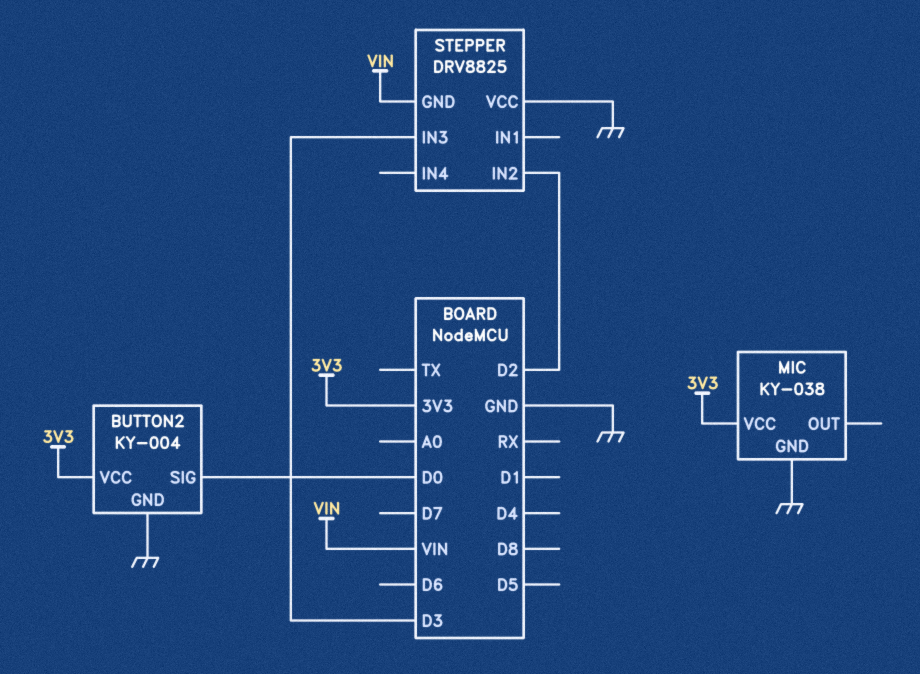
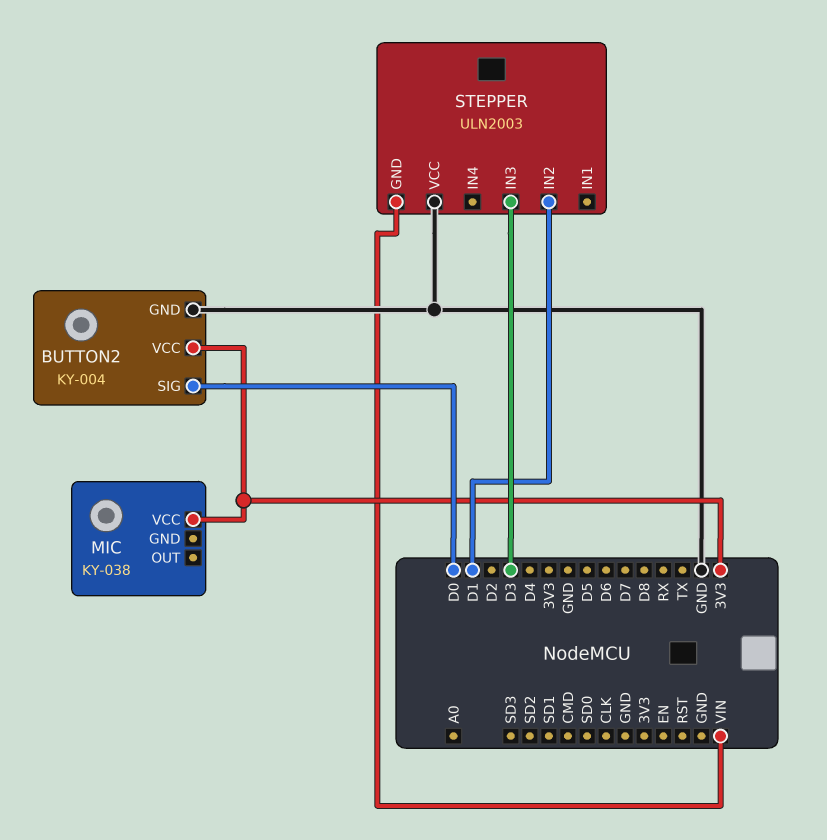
MIC pin GND: GND -> none
STEPPER: DRV8825 -> ULN2003
STEPPER pin IN2: D2 -> D1

